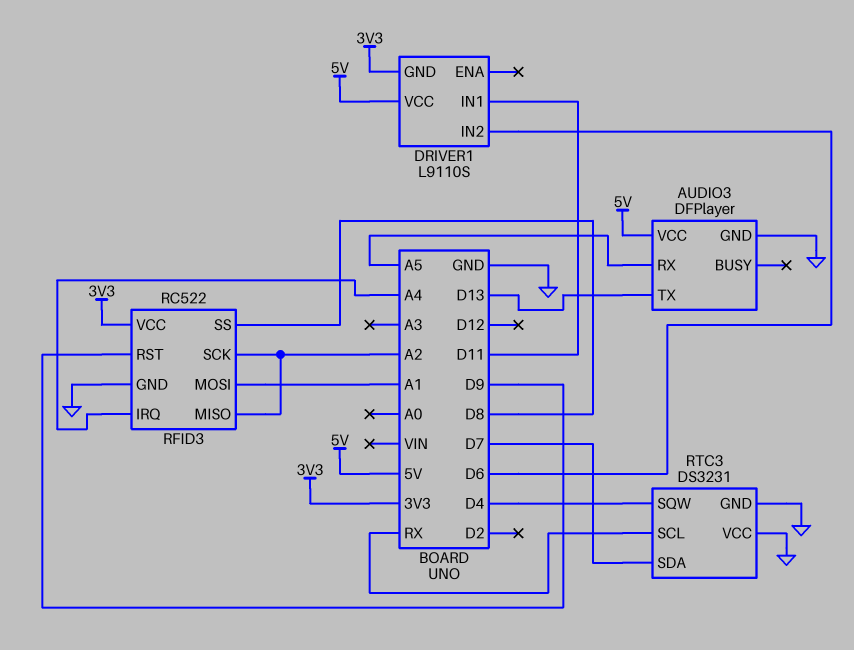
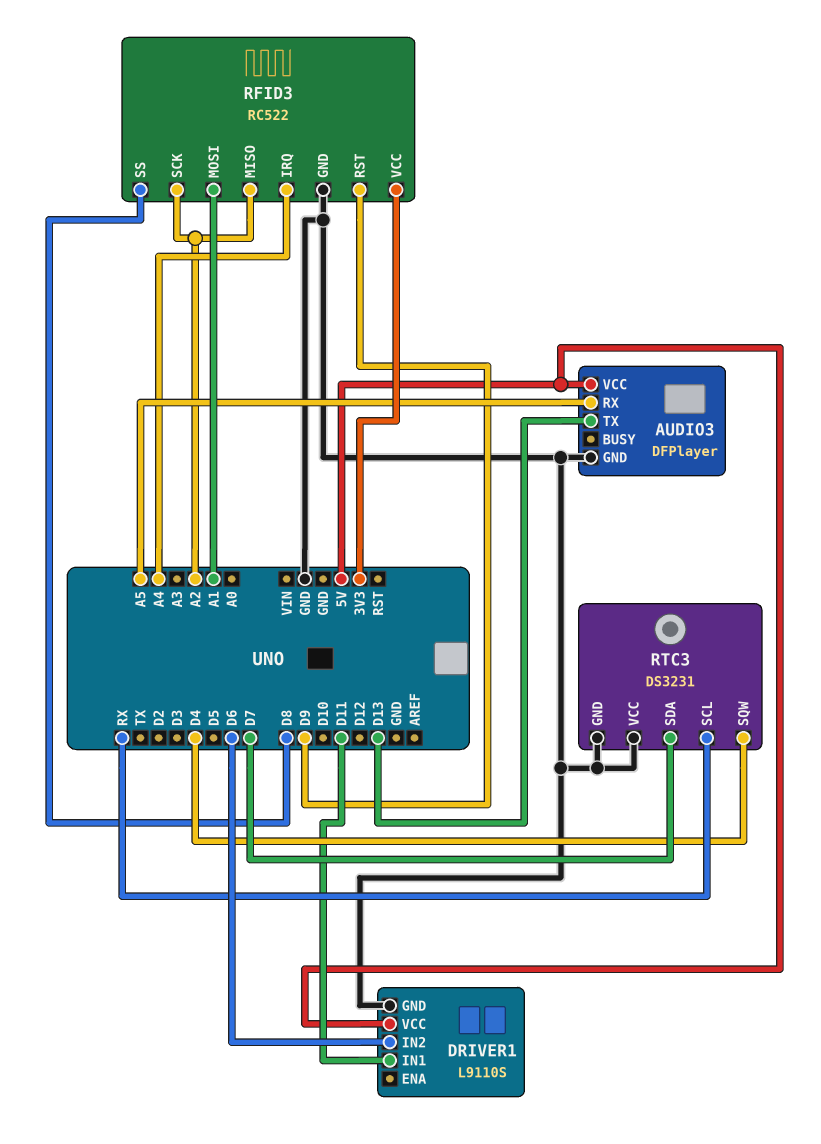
DRIVER1 pin GND: 3V3 -> GND

